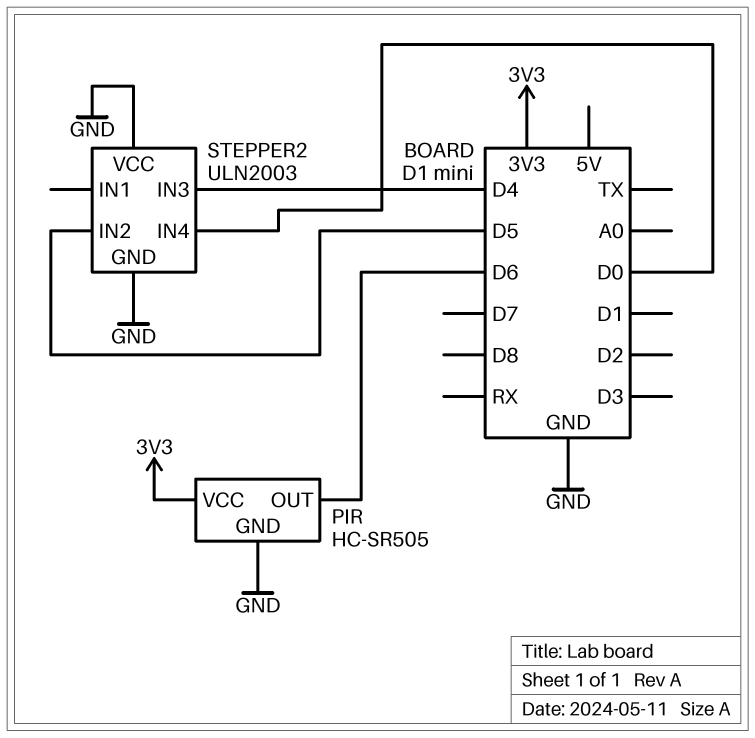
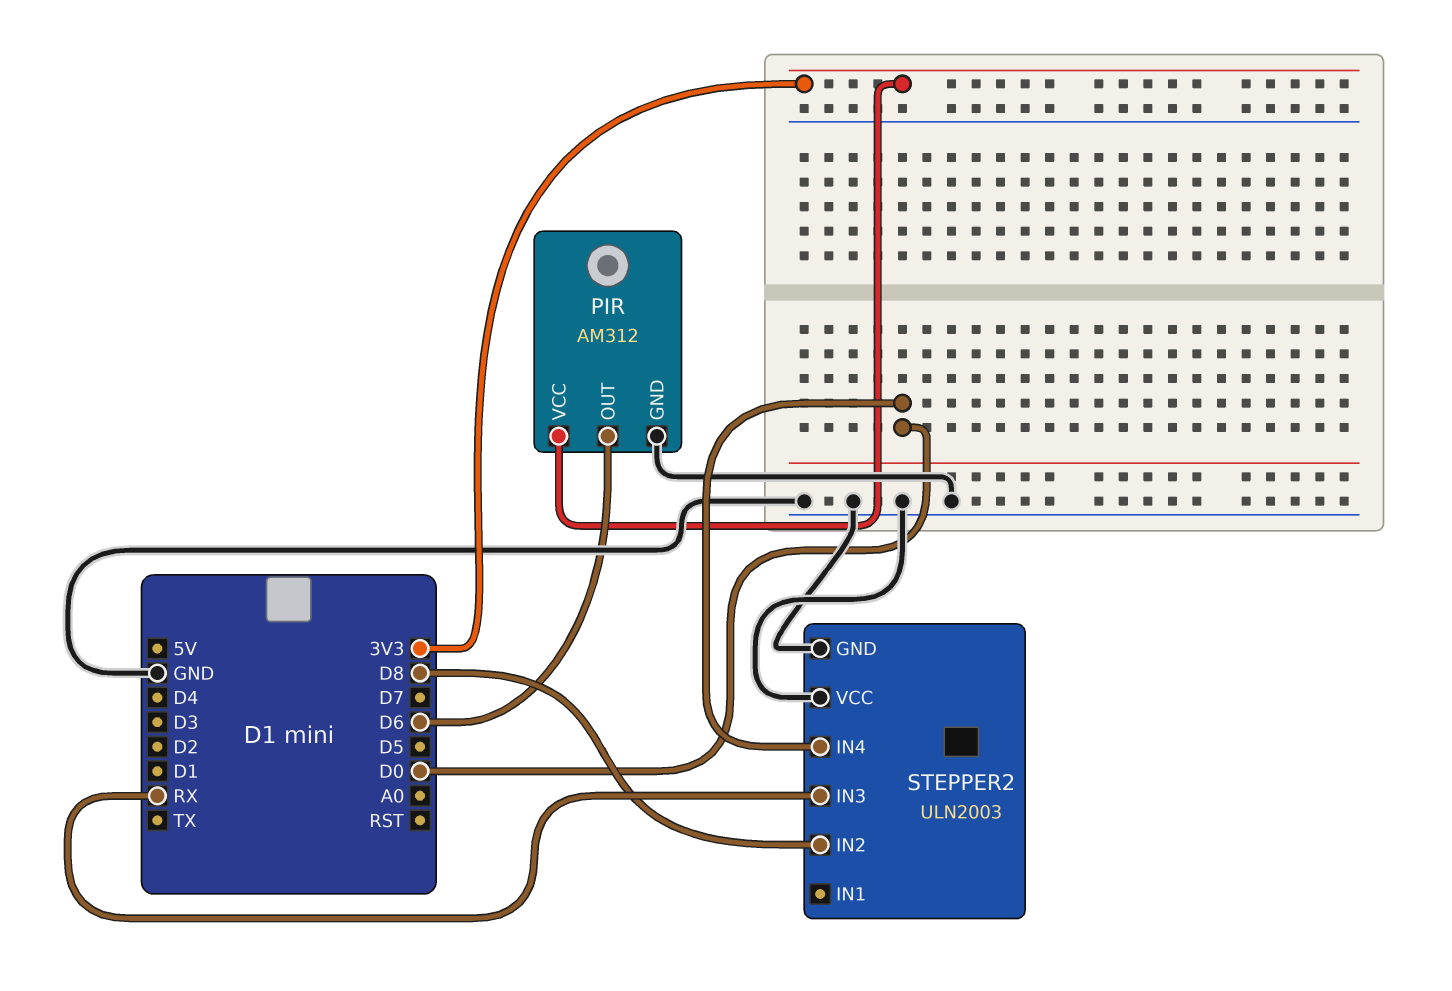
PIR: HC-SR505 -> AM312
STEPPER2 pin IN2: D5 -> D8
STEPPER2 pin IN3: D4 -> RX

